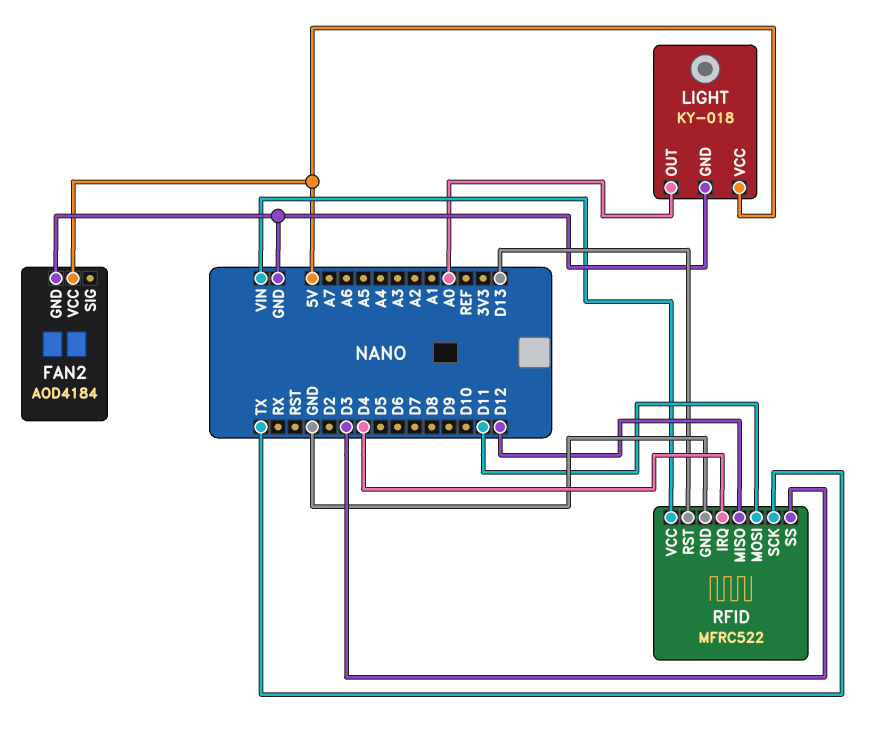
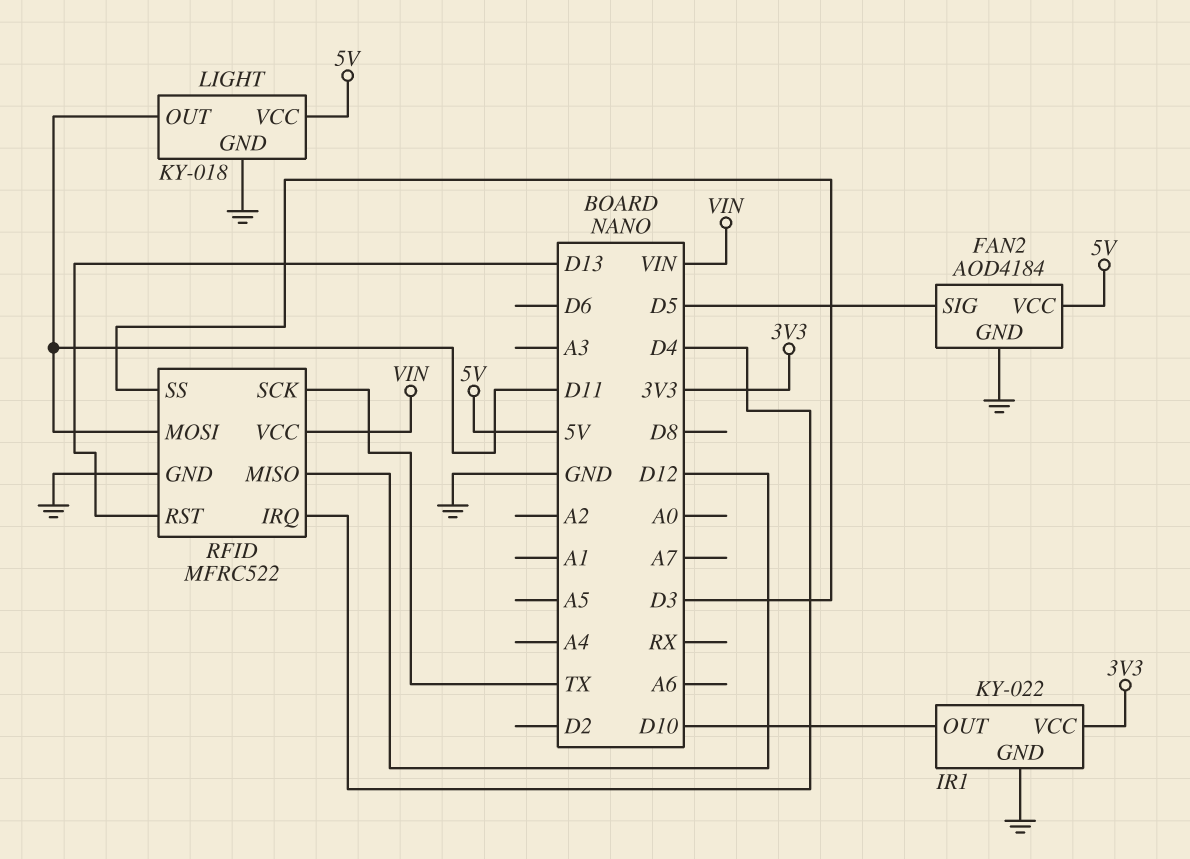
FAN2 pin SIG: none -> D5
IR1: none -> KY-022
IR1 pin GND: none -> GND
IR1 pin OUT: none -> D10
IR1 pin VCC: none -> 3V3
LIGHT pin OUT: A0 -> D11

